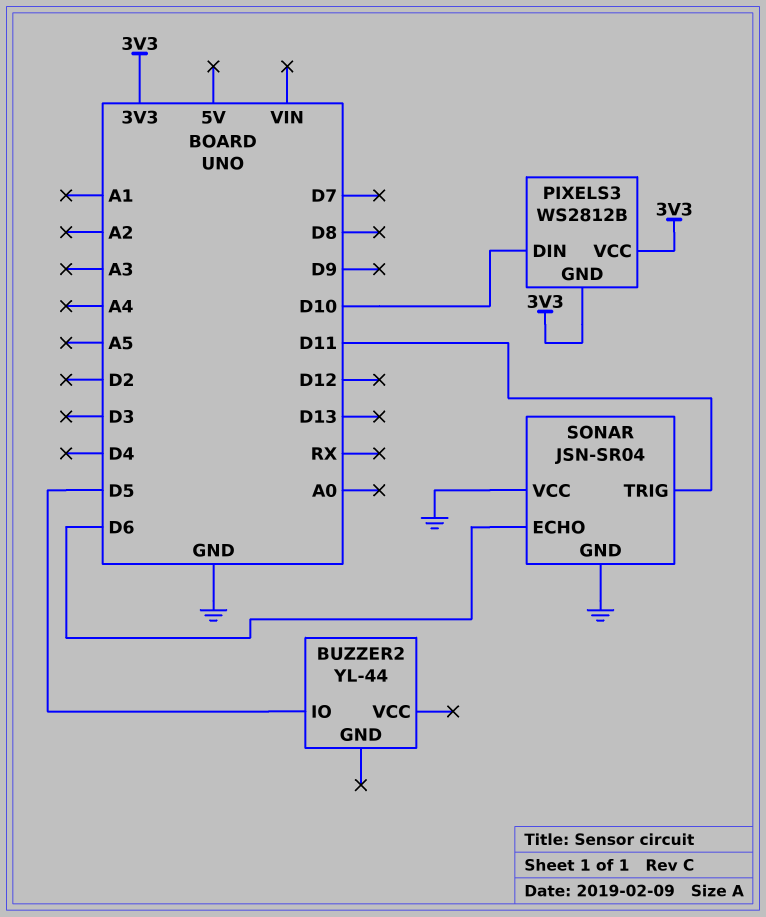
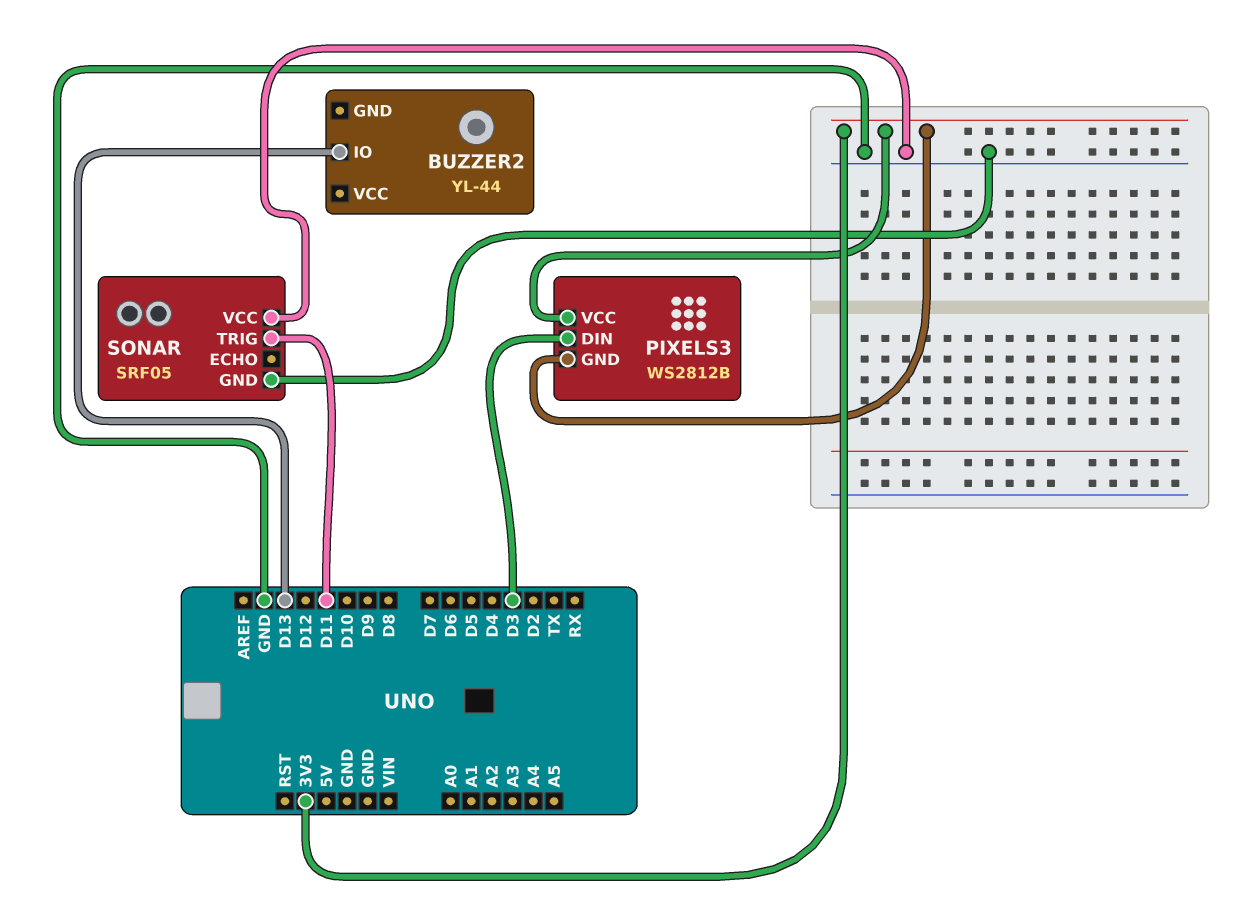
BUZZER2 pin IO: D5 -> D13
PIXELS3 pin DIN: D10 -> D3
SONAR: JSN-SR04 -> SRF05
SONAR pin ECHO: D6 -> none

